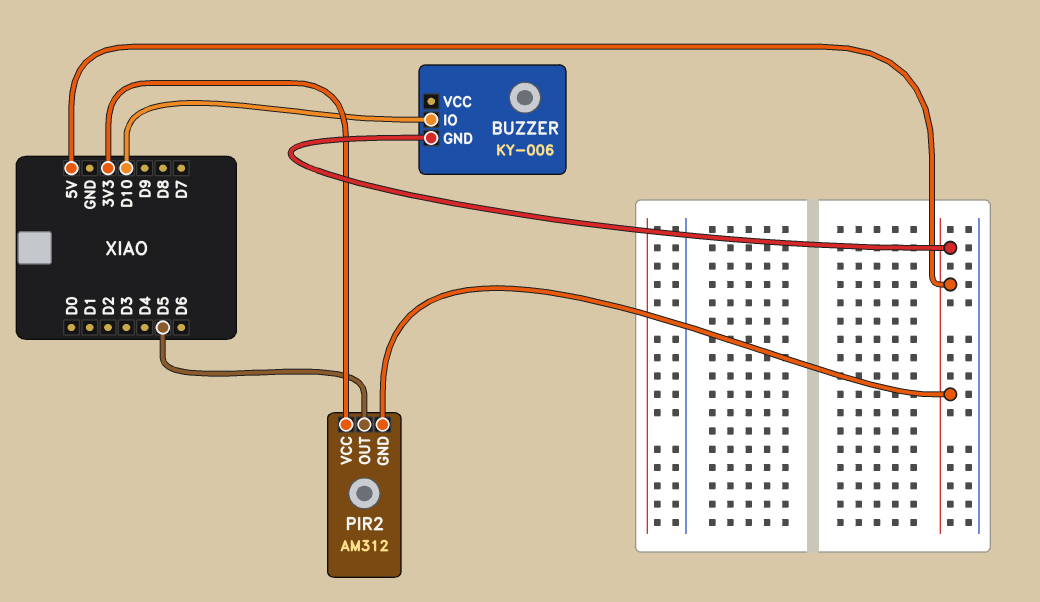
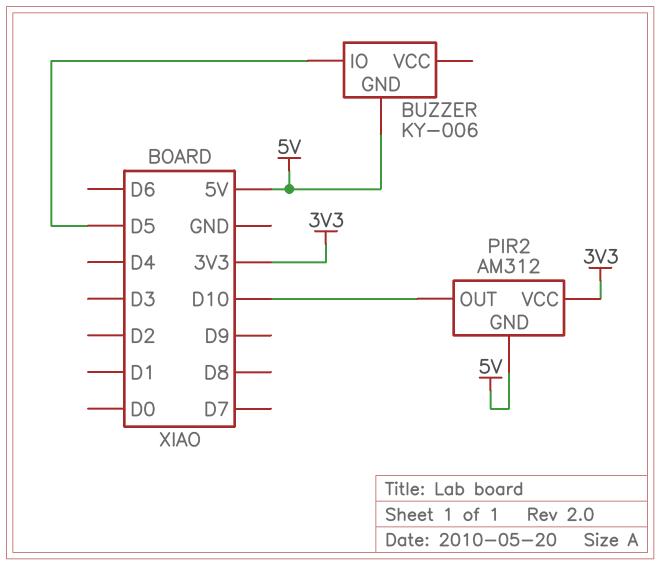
BUZZER pin IO: D10 -> D5
PIR2 pin OUT: D5 -> D10

